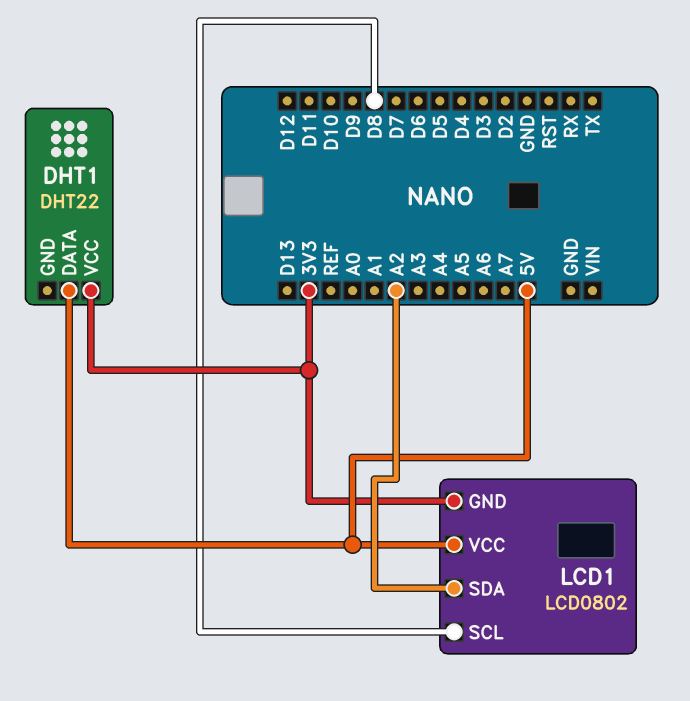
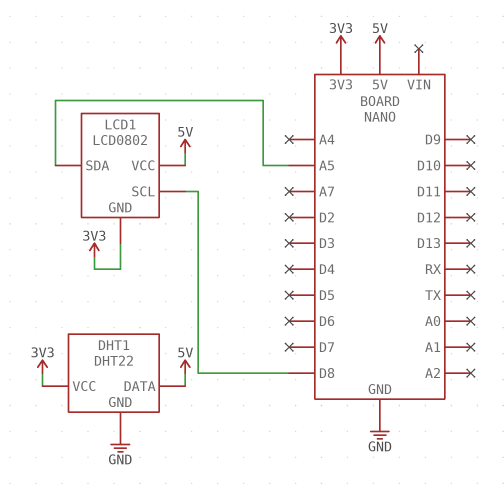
DHT1 pin GND: none -> GND
LCD1 pin SDA: A2 -> A5

